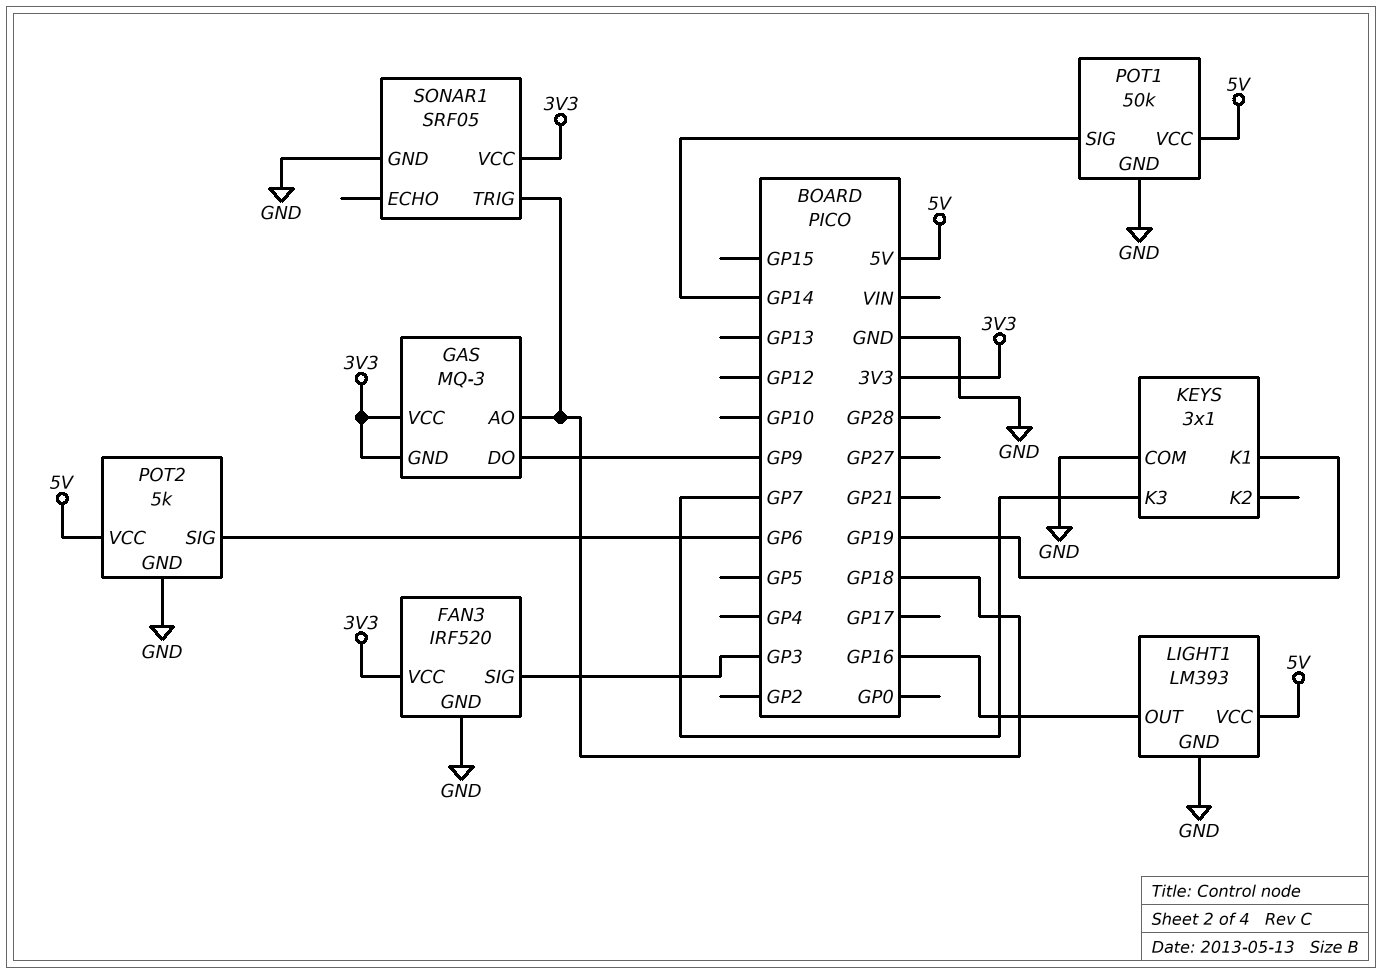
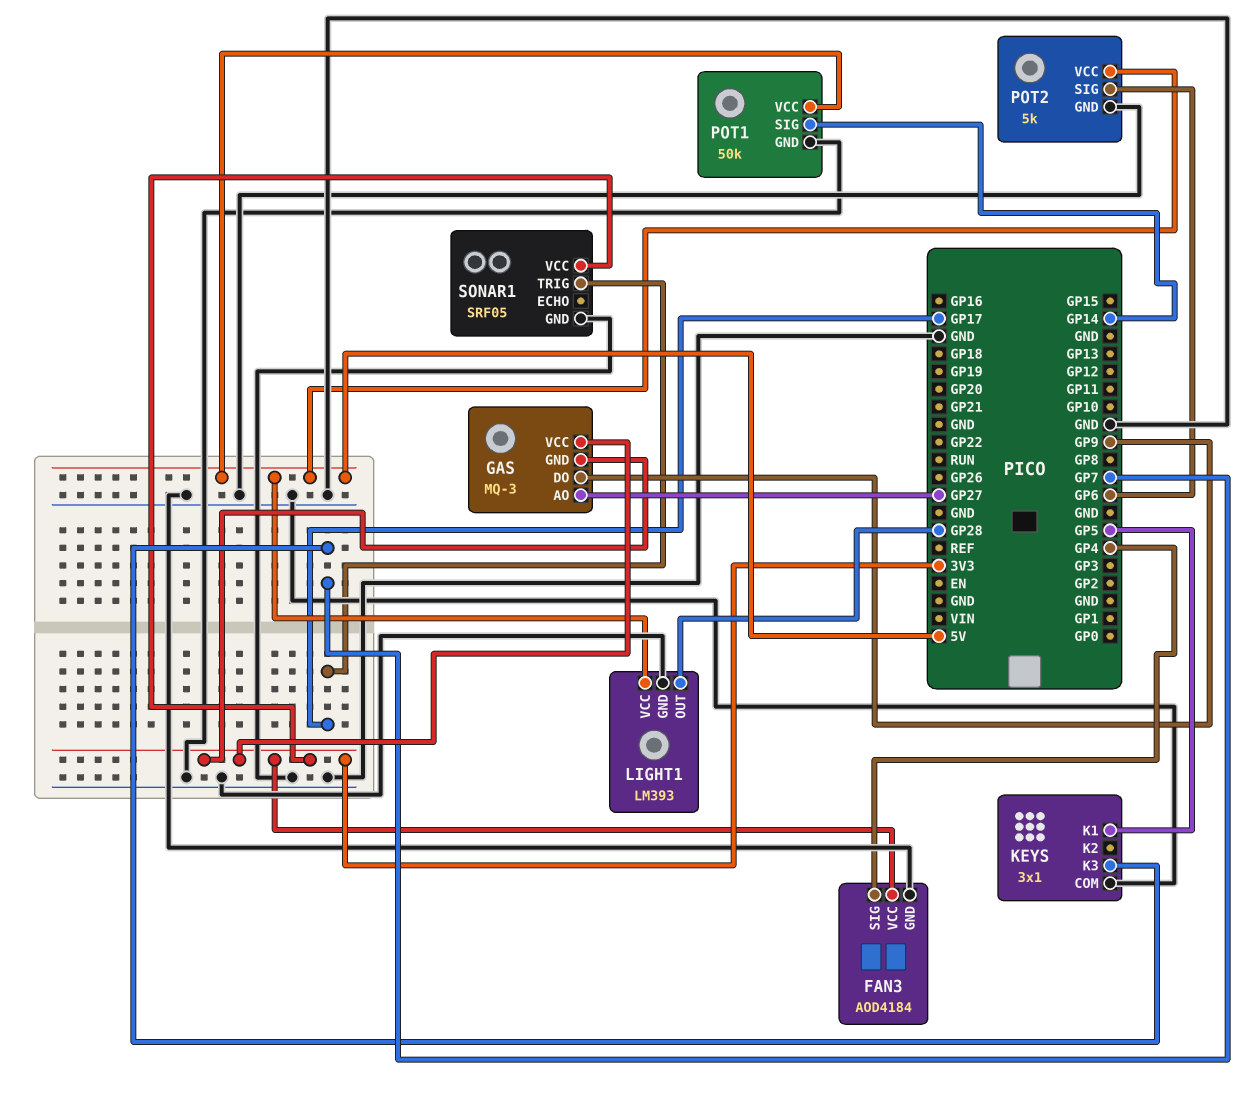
FAN3: IRF520 -> AOD4184
FAN3 pin SIG: GP3 -> GP4
GAS pin AO: GP18 -> GP27
KEYS pin K1: GP19 -> GP5
LIGHT1 pin OUT: GP16 -> GP28
SONAR1 pin TRIG: GP18 -> GP17

